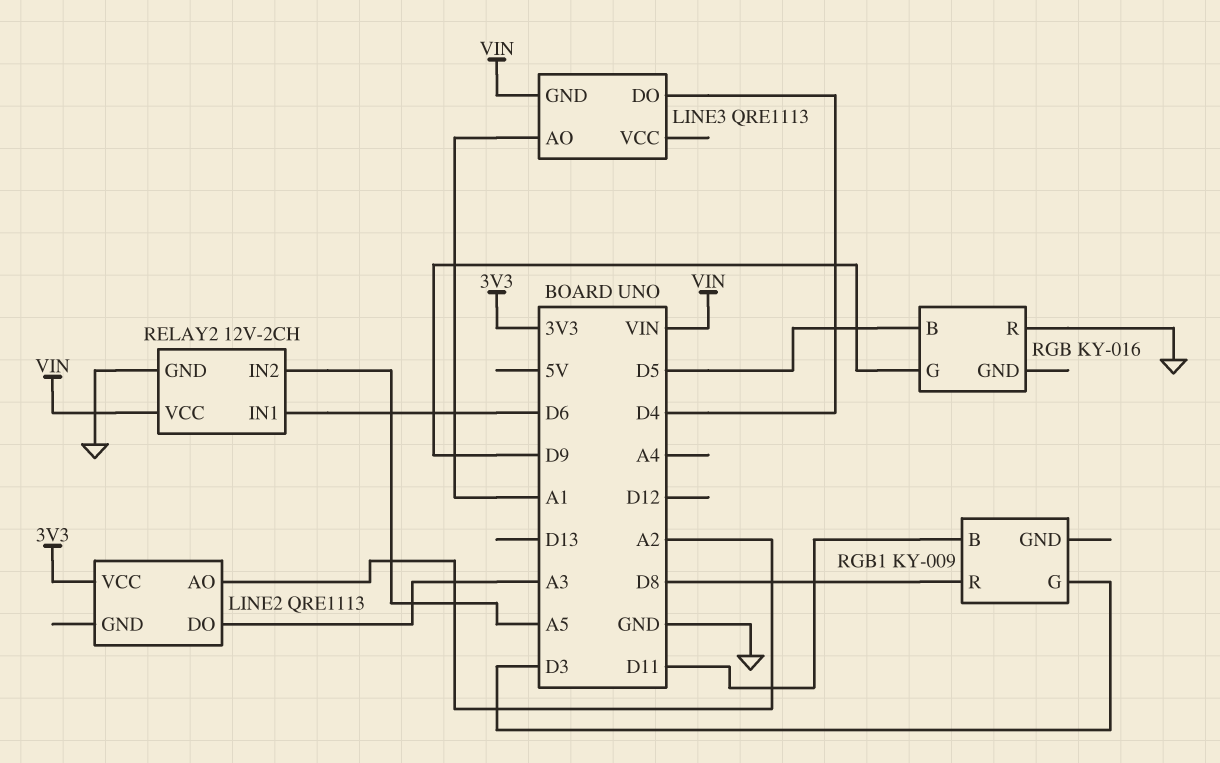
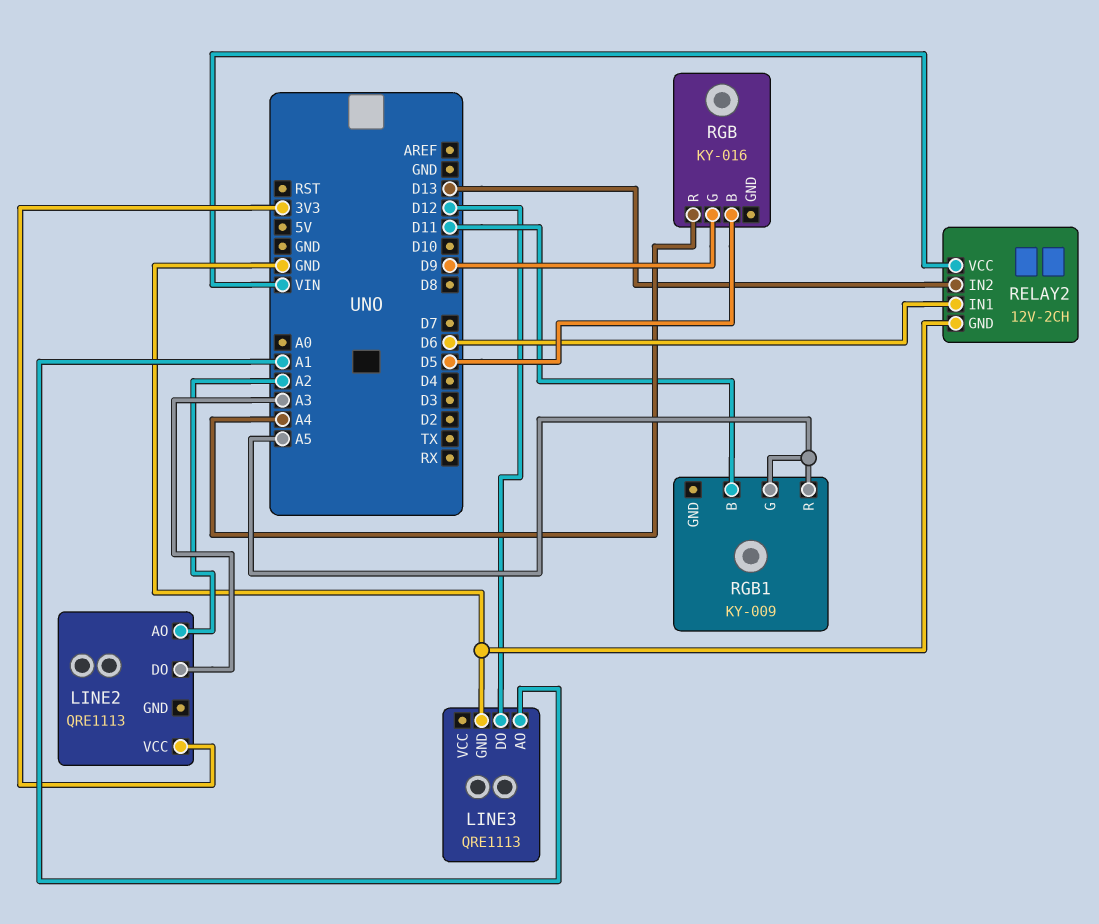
LINE3 pin DO: D4 -> D12
LINE3 pin GND: VIN -> GND
RELAY2 pin IN2: A5 -> D13
RGB pin R: GND -> A4
RGB1 pin G: D3 -> A5
RGB1 pin R: D8 -> A5

